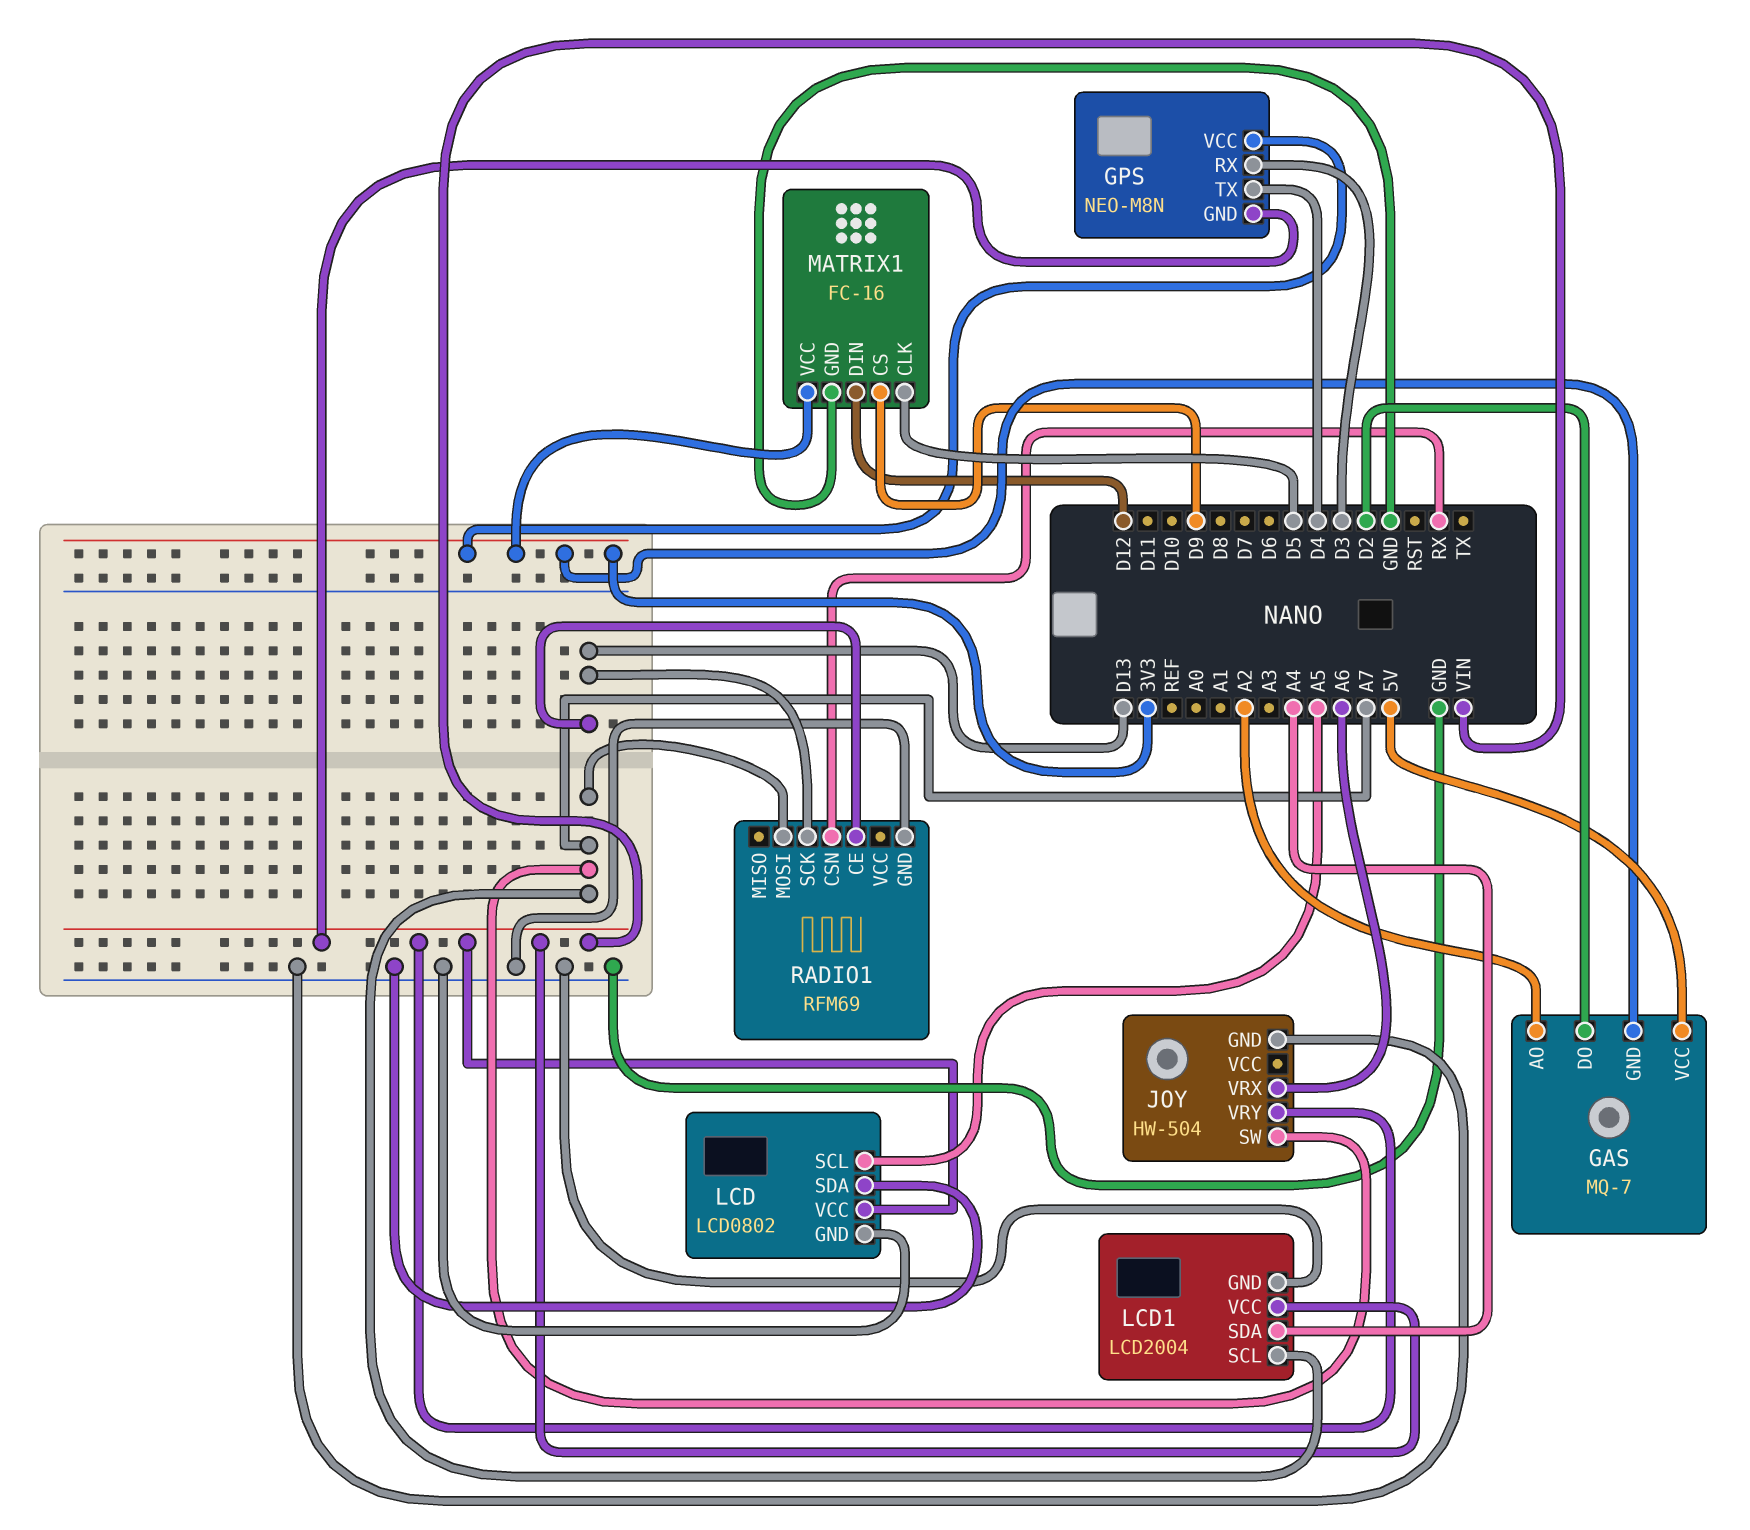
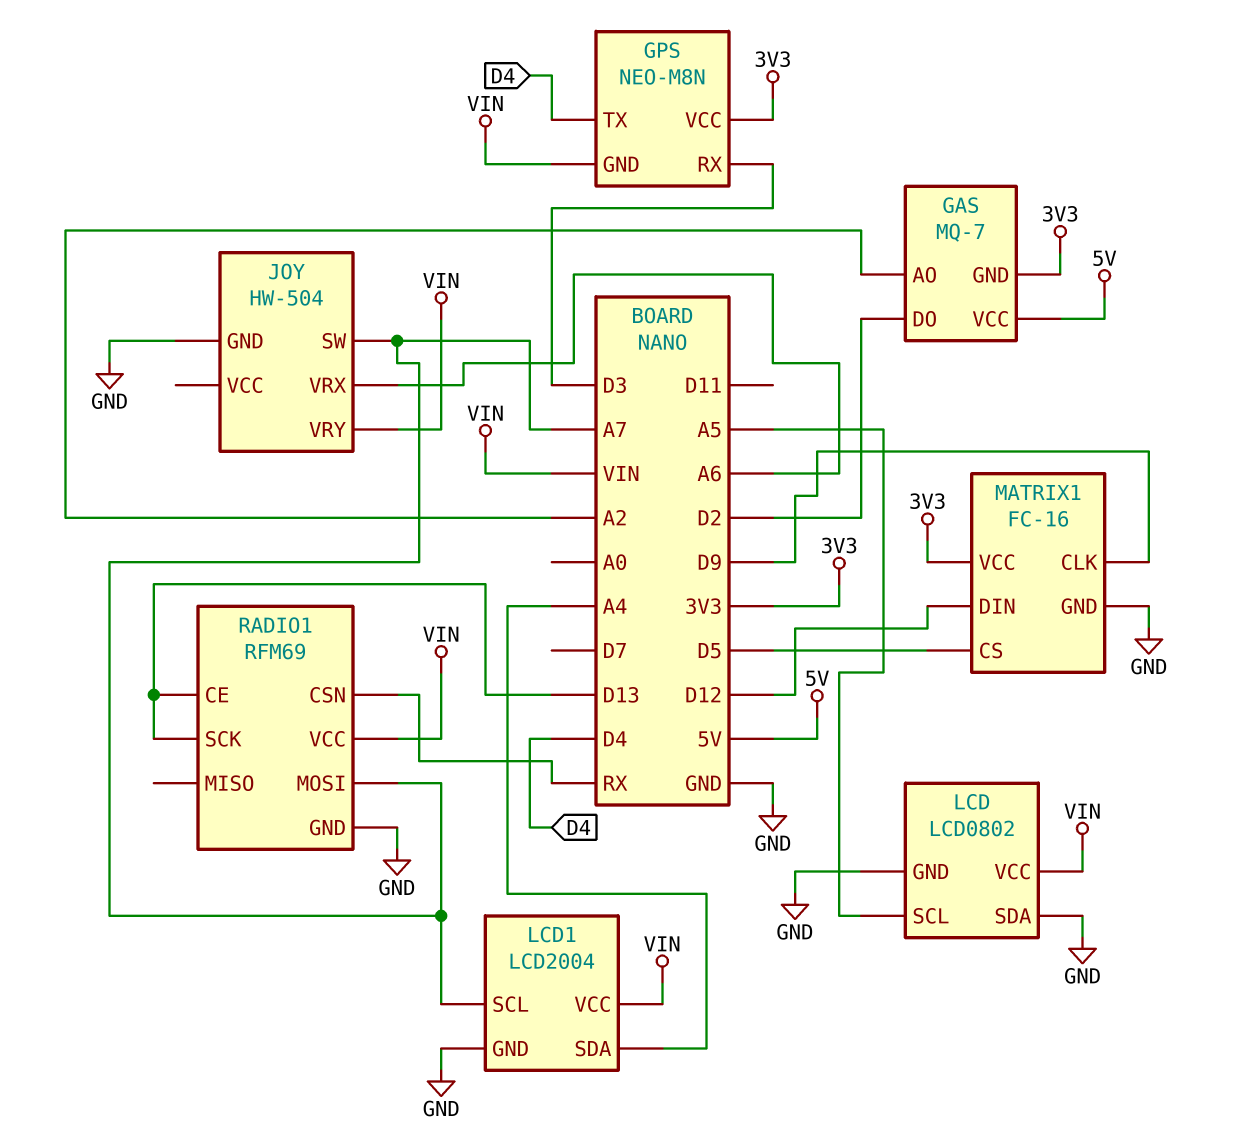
MATRIX1 pin CLK: D5 -> D9
MATRIX1 pin CS: D9 -> D5
RADIO1 pin VCC: none -> VIN

